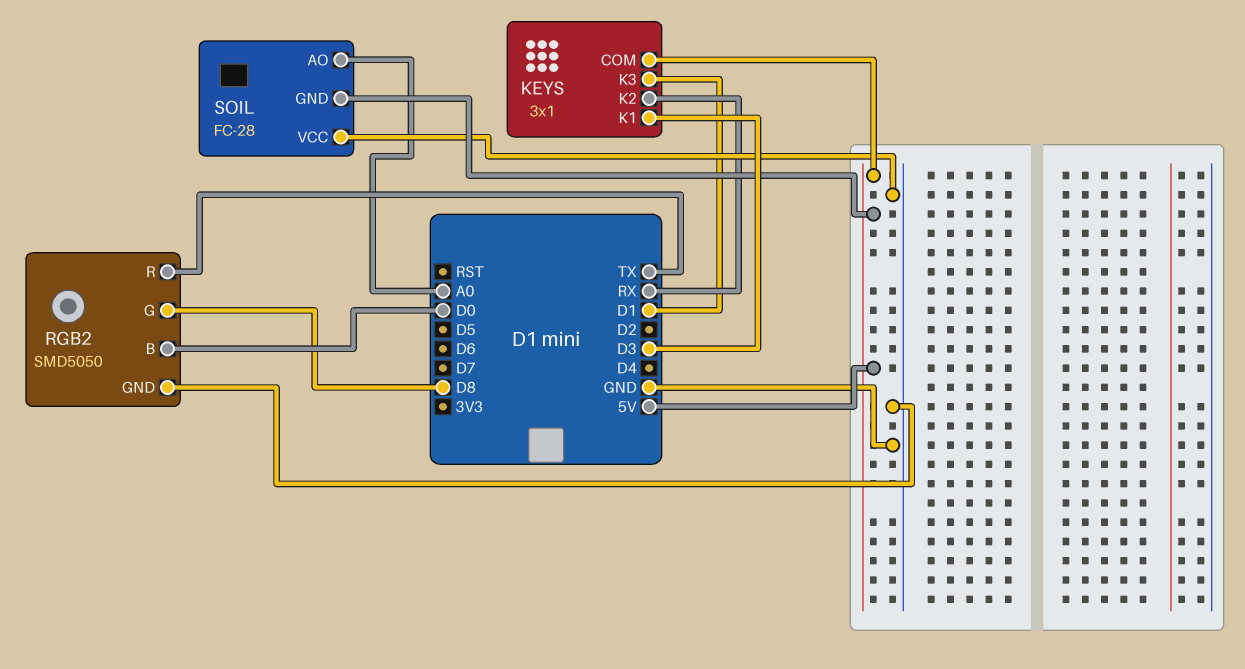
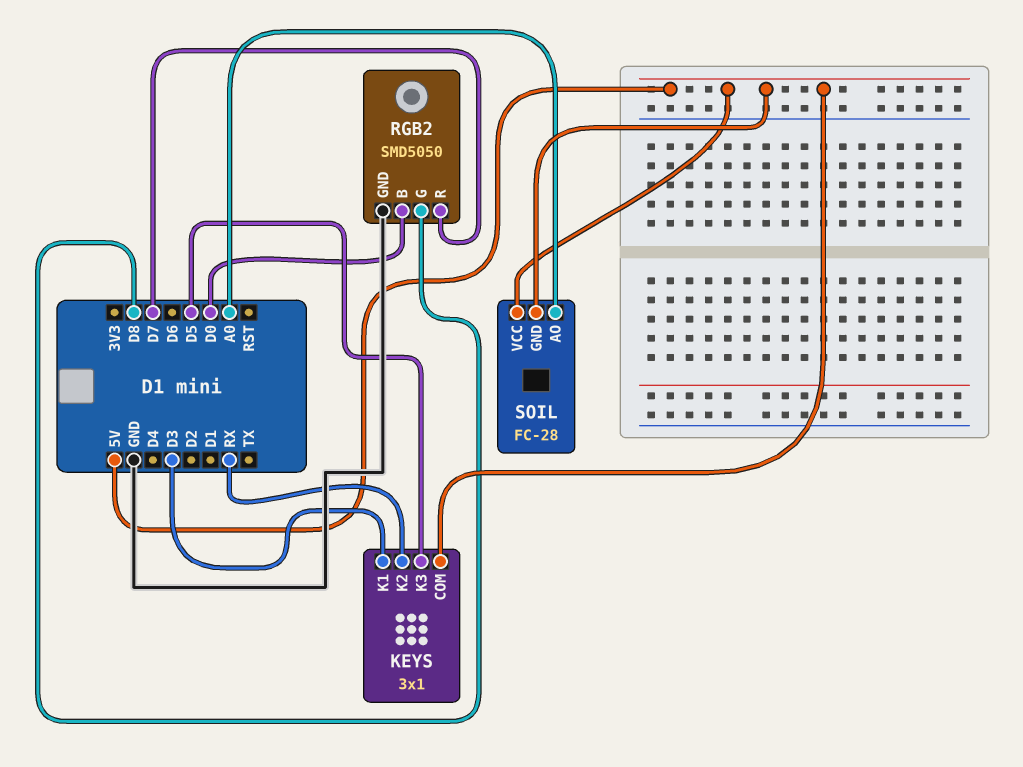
KEYS pin K3: D1 -> D5
RGB2 pin R: TX -> D7
SOIL pin VCC: GND -> 5V

